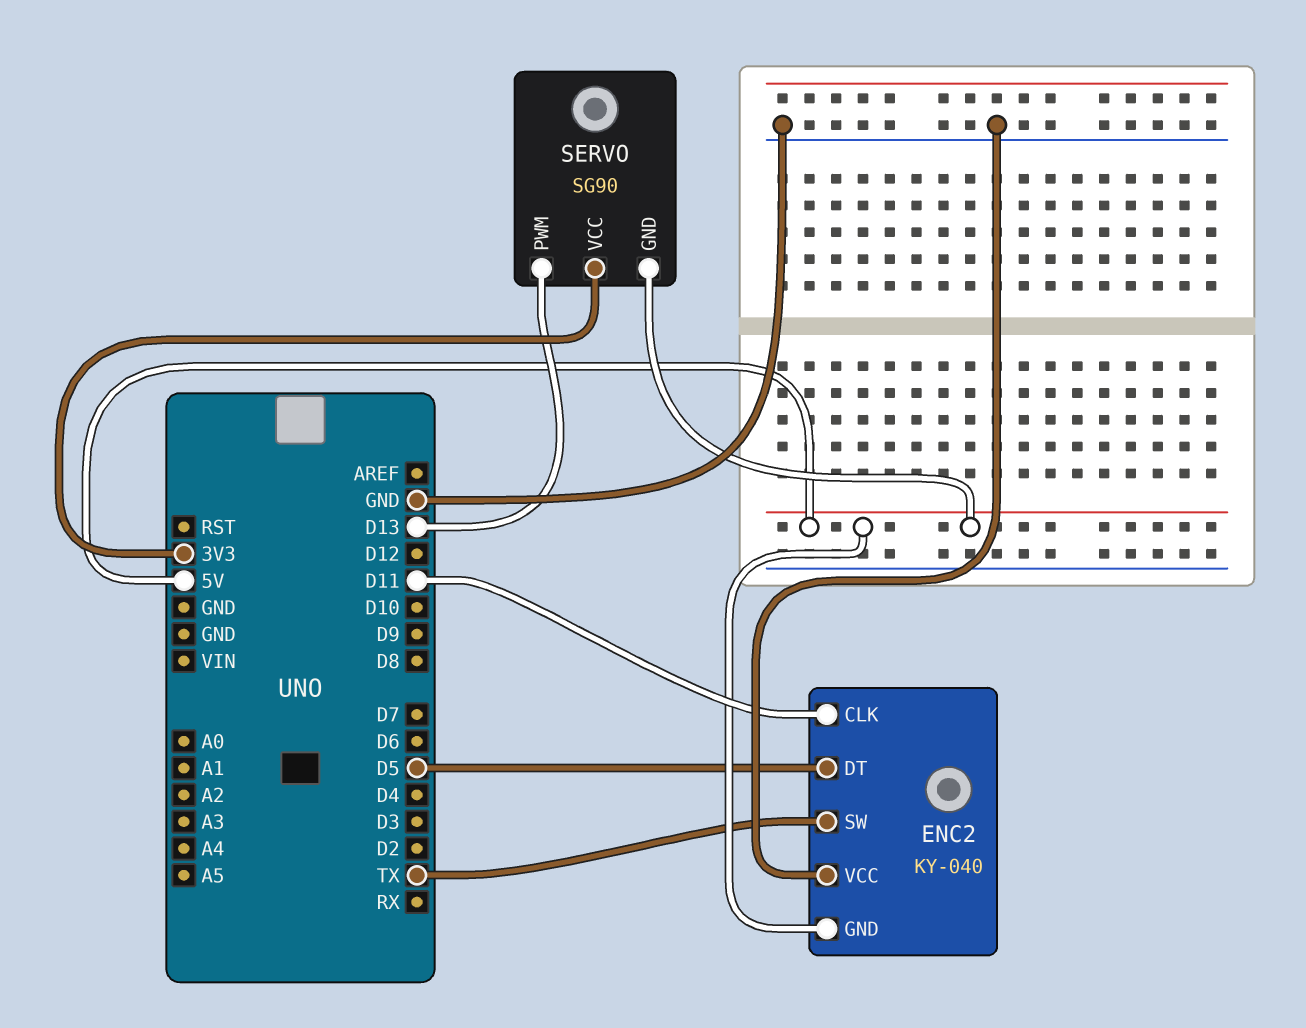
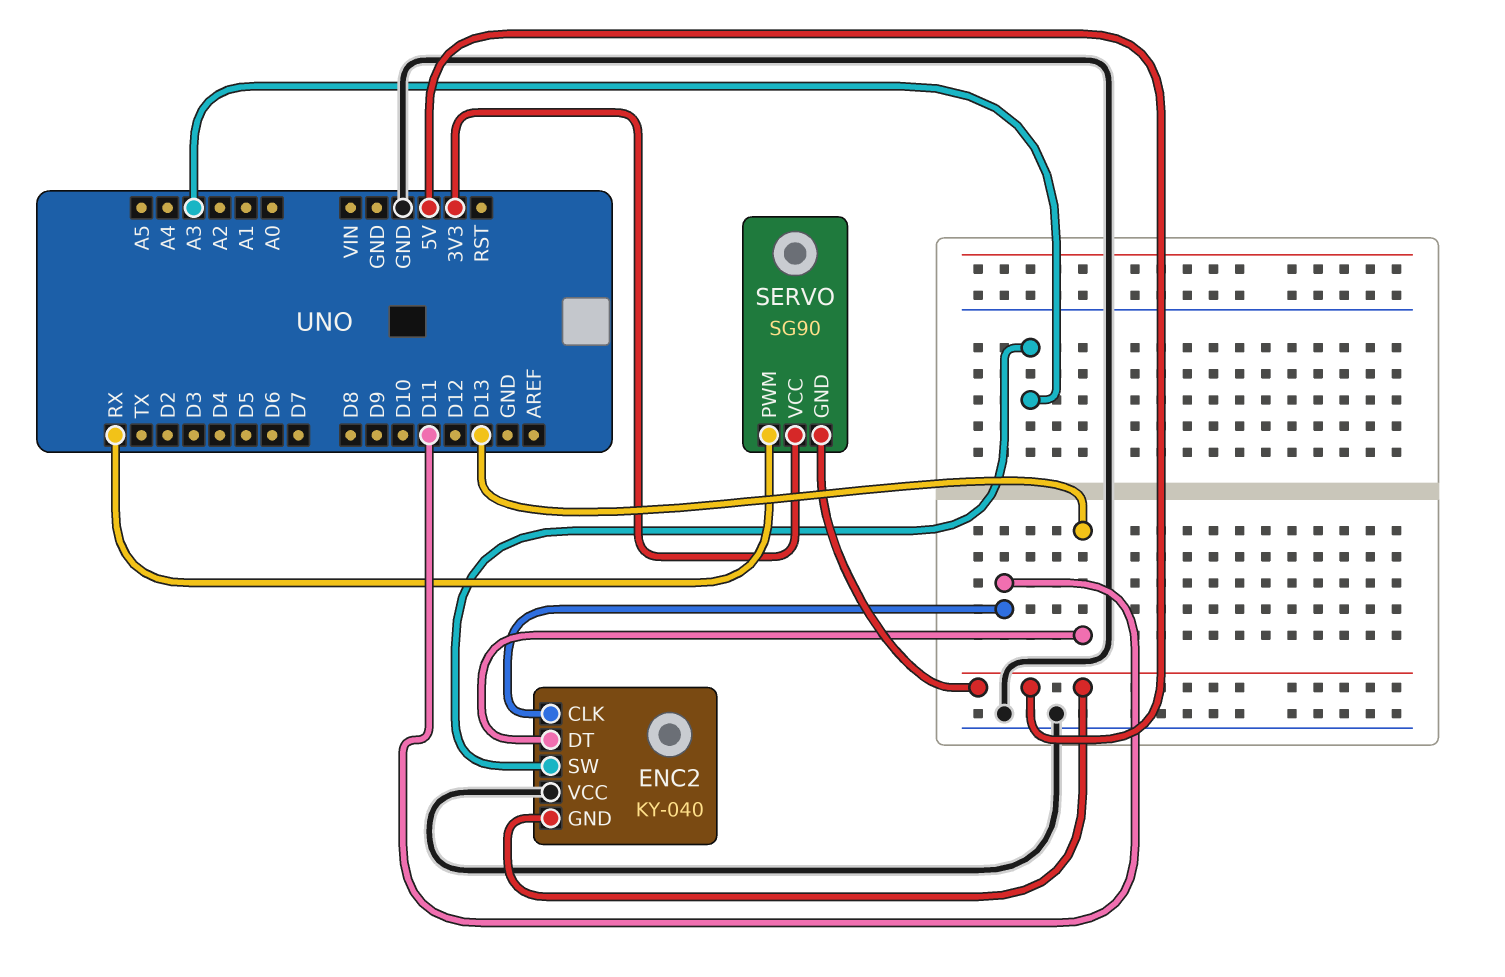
ENC2 pin DT: D5 -> D13
ENC2 pin SW: TX -> A3
SERVO pin PWM: D13 -> RX

